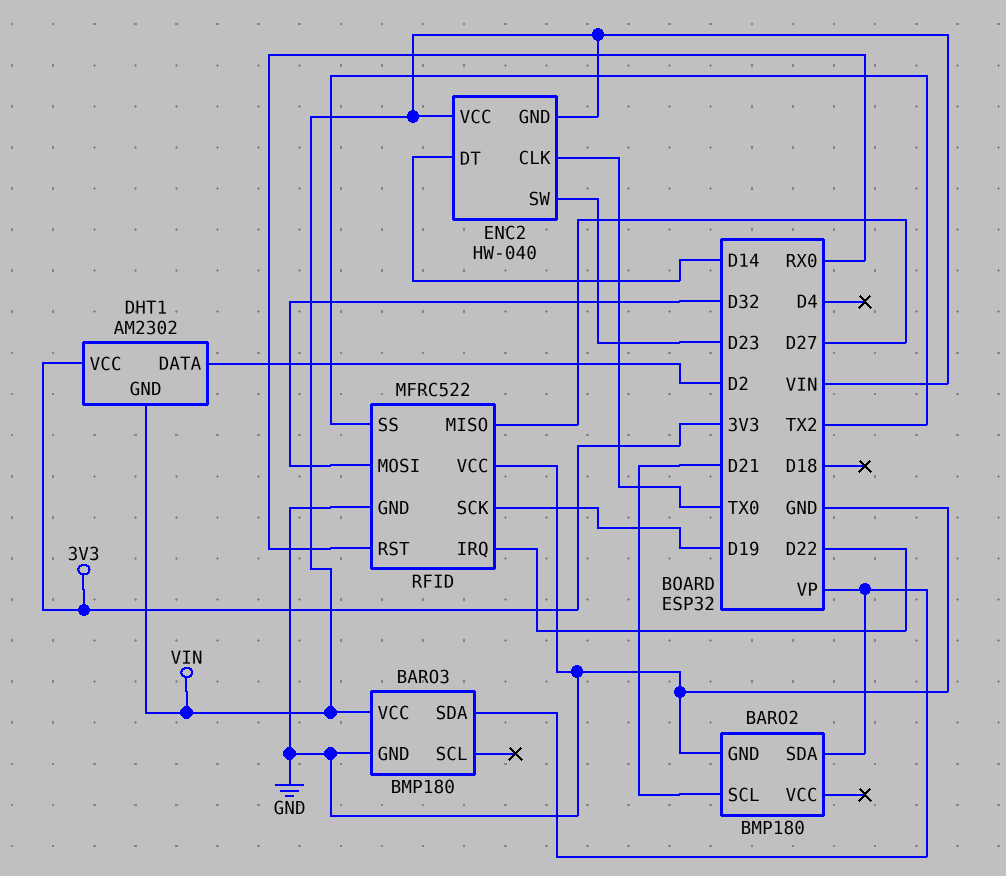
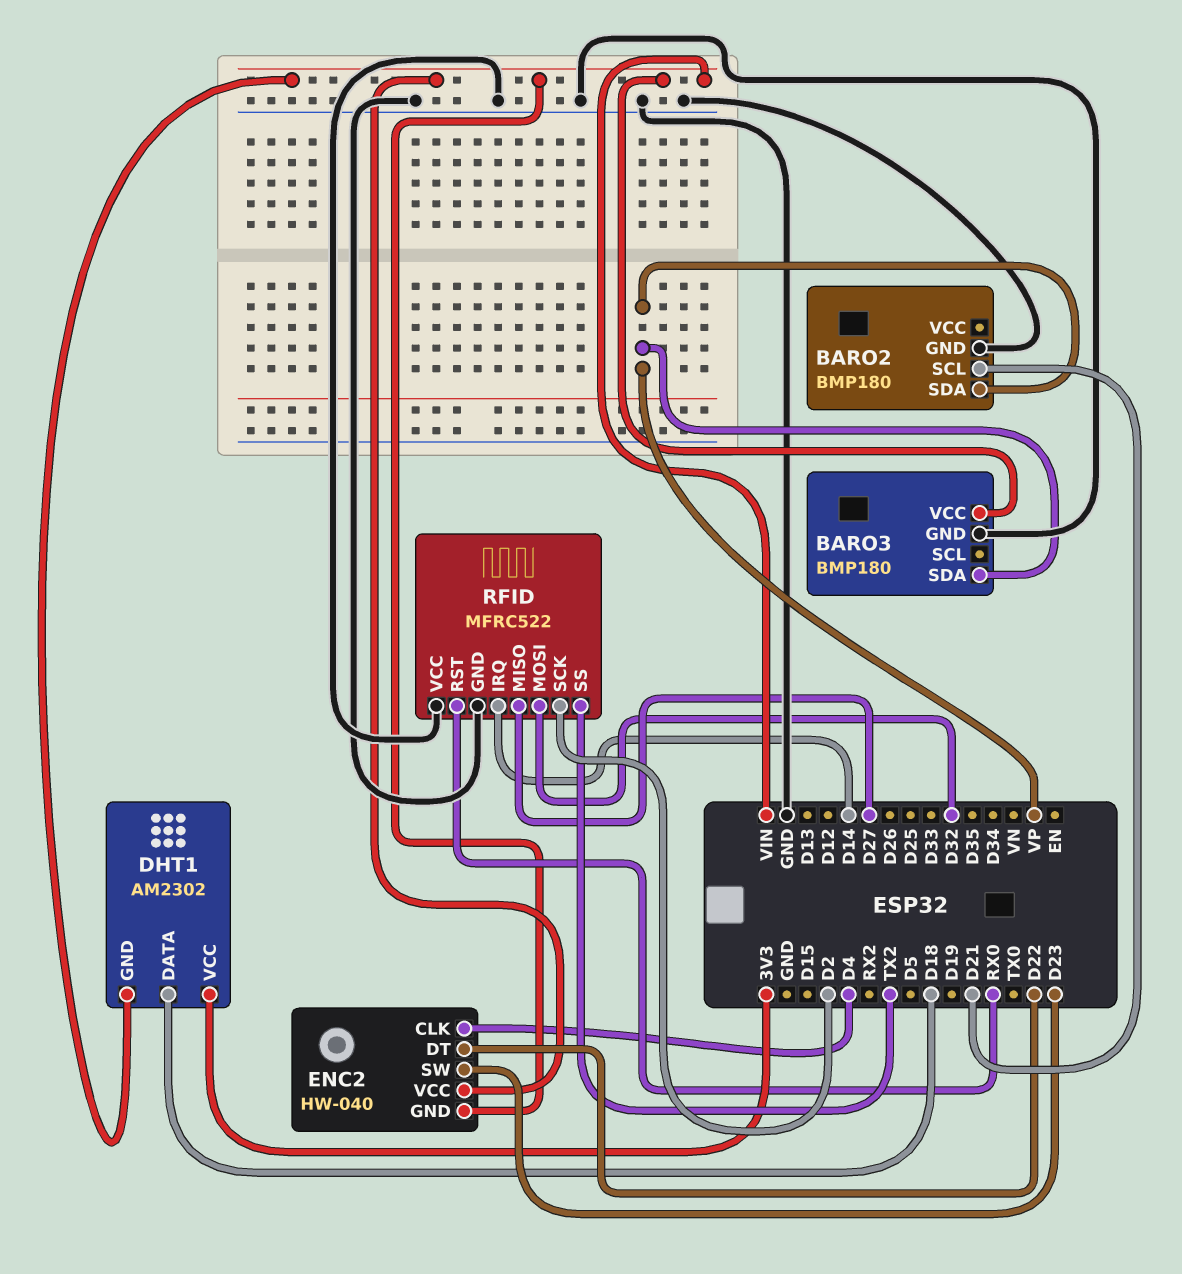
DHT1 pin DATA: D2 -> D18
ENC2 pin CLK: TX0 -> D4
ENC2 pin DT: D14 -> D22
RFID pin IRQ: D22 -> D14
RFID pin SCK: D19 -> D2

